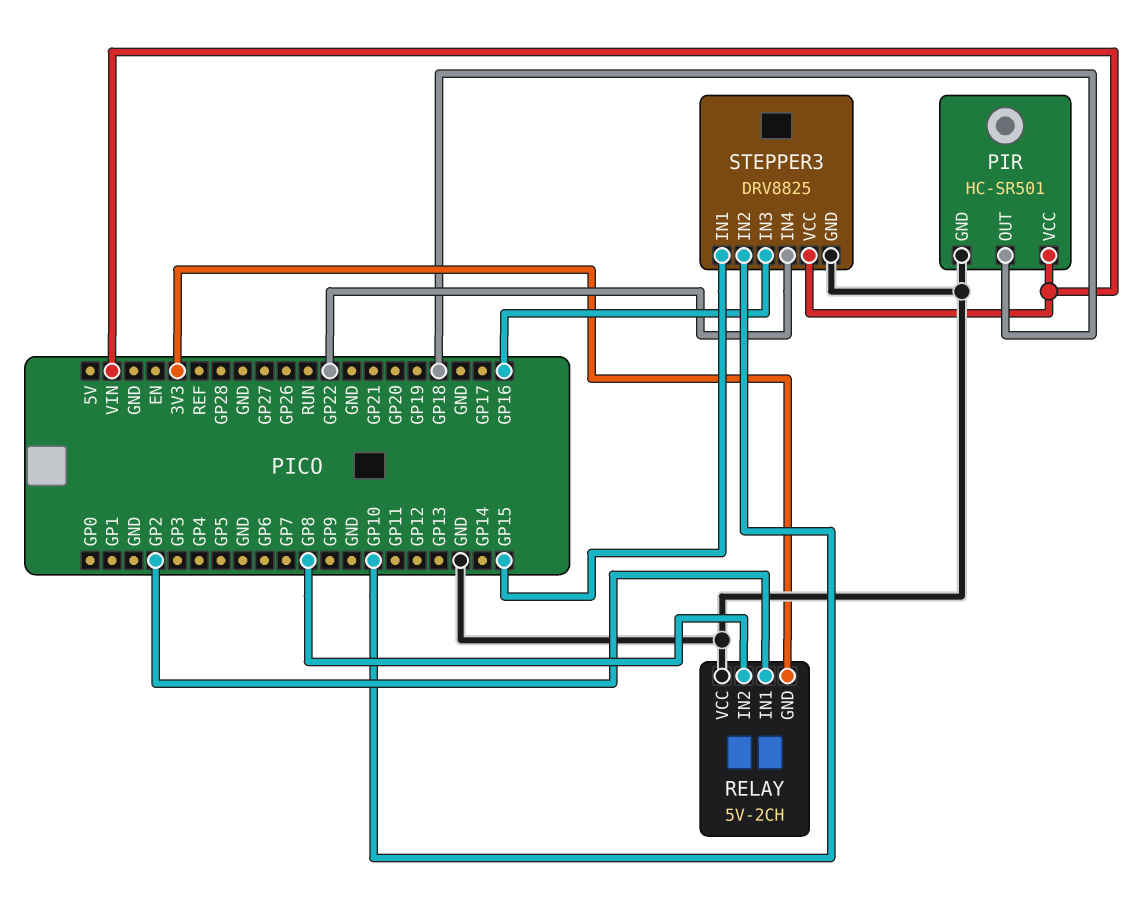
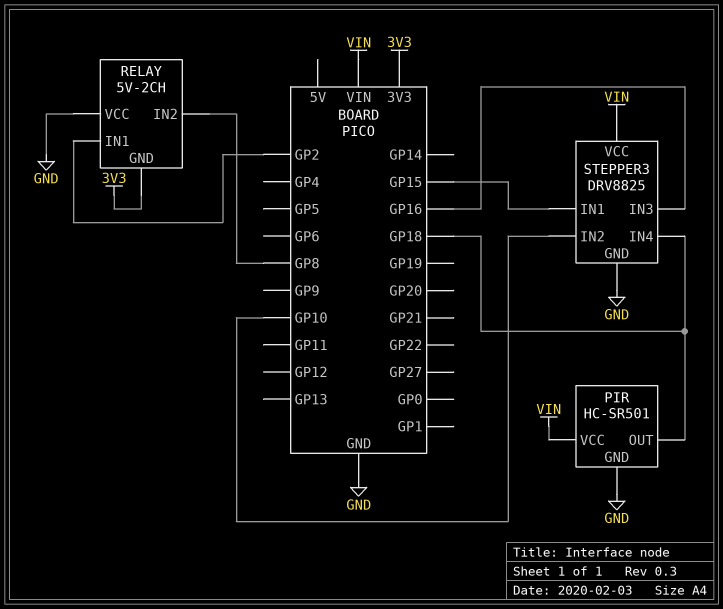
STEPPER3 pin IN4: GP22 -> GP18

